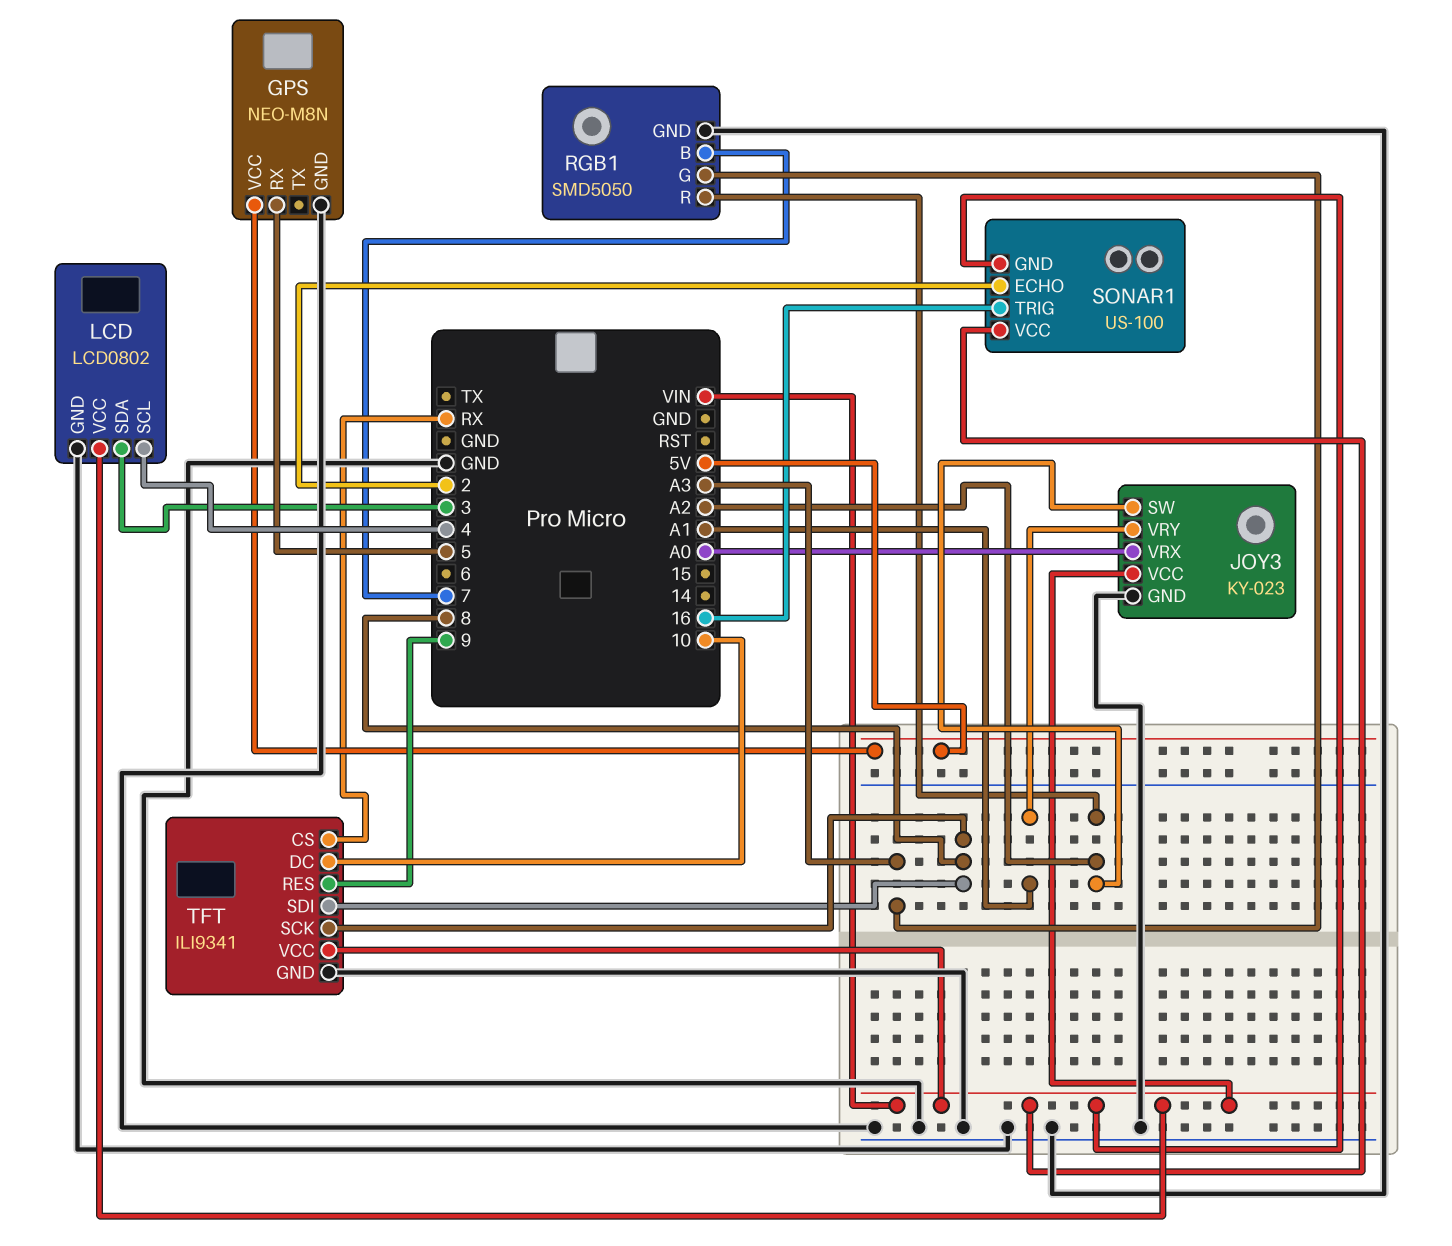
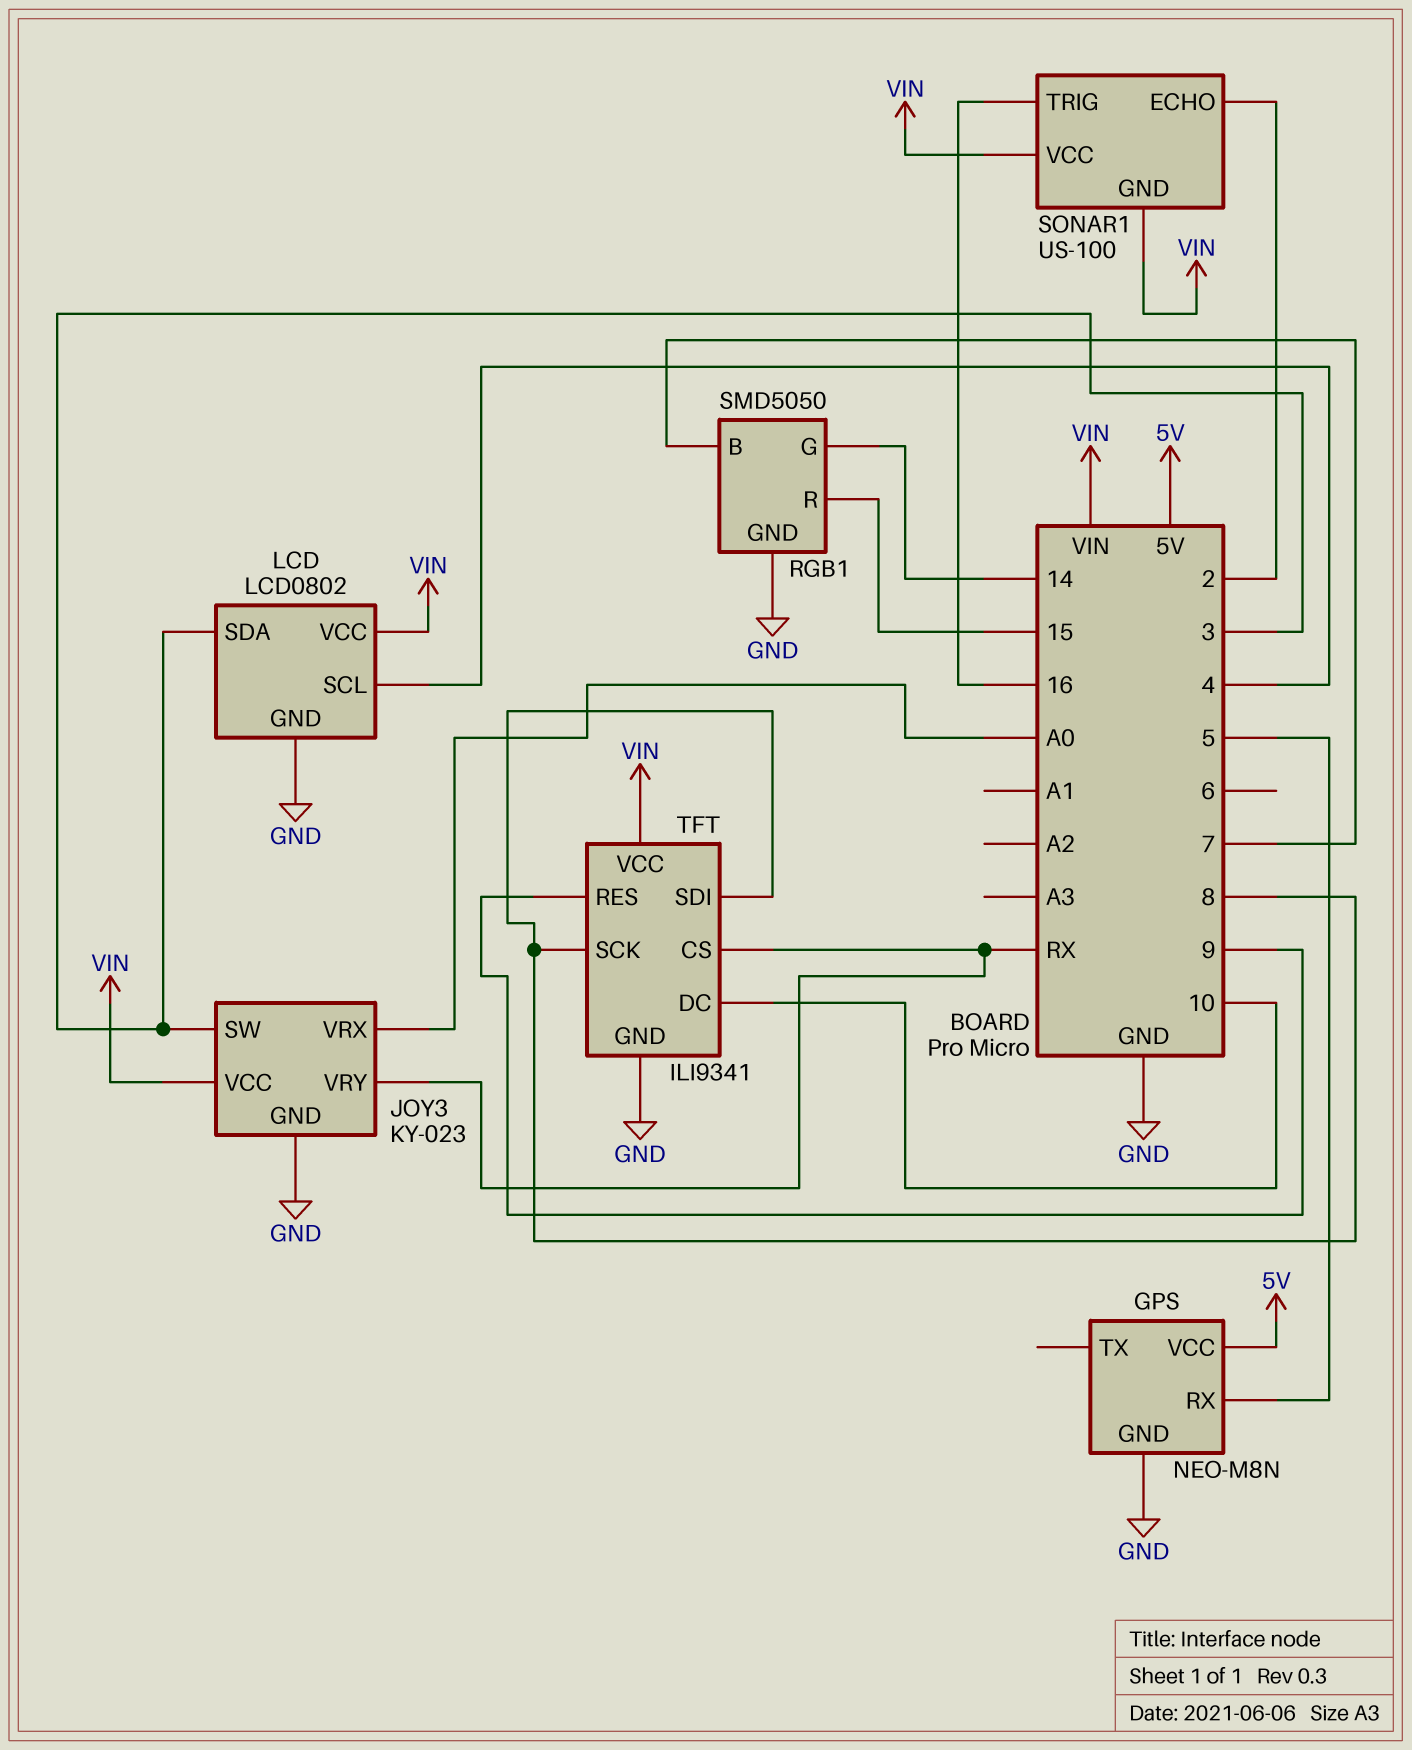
JOY3 pin SW: A2 -> 3
JOY3 pin VRY: A1 -> RX
RGB1 pin G: A3 -> 14
RGB1 pin R: A2 -> 15

